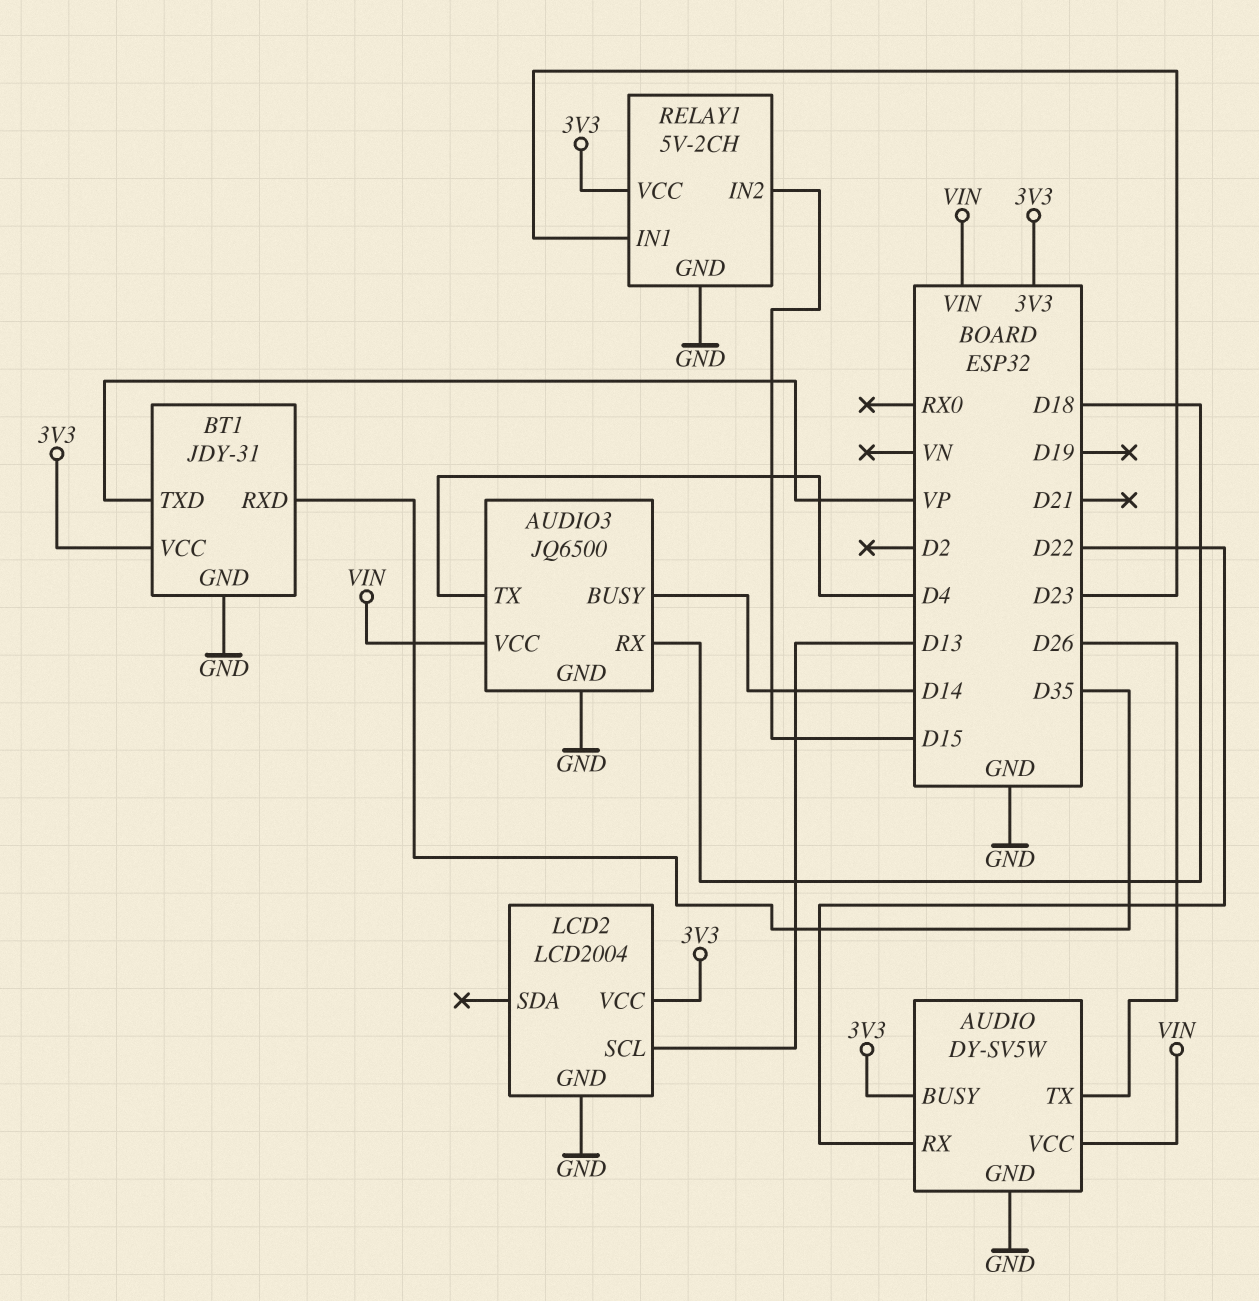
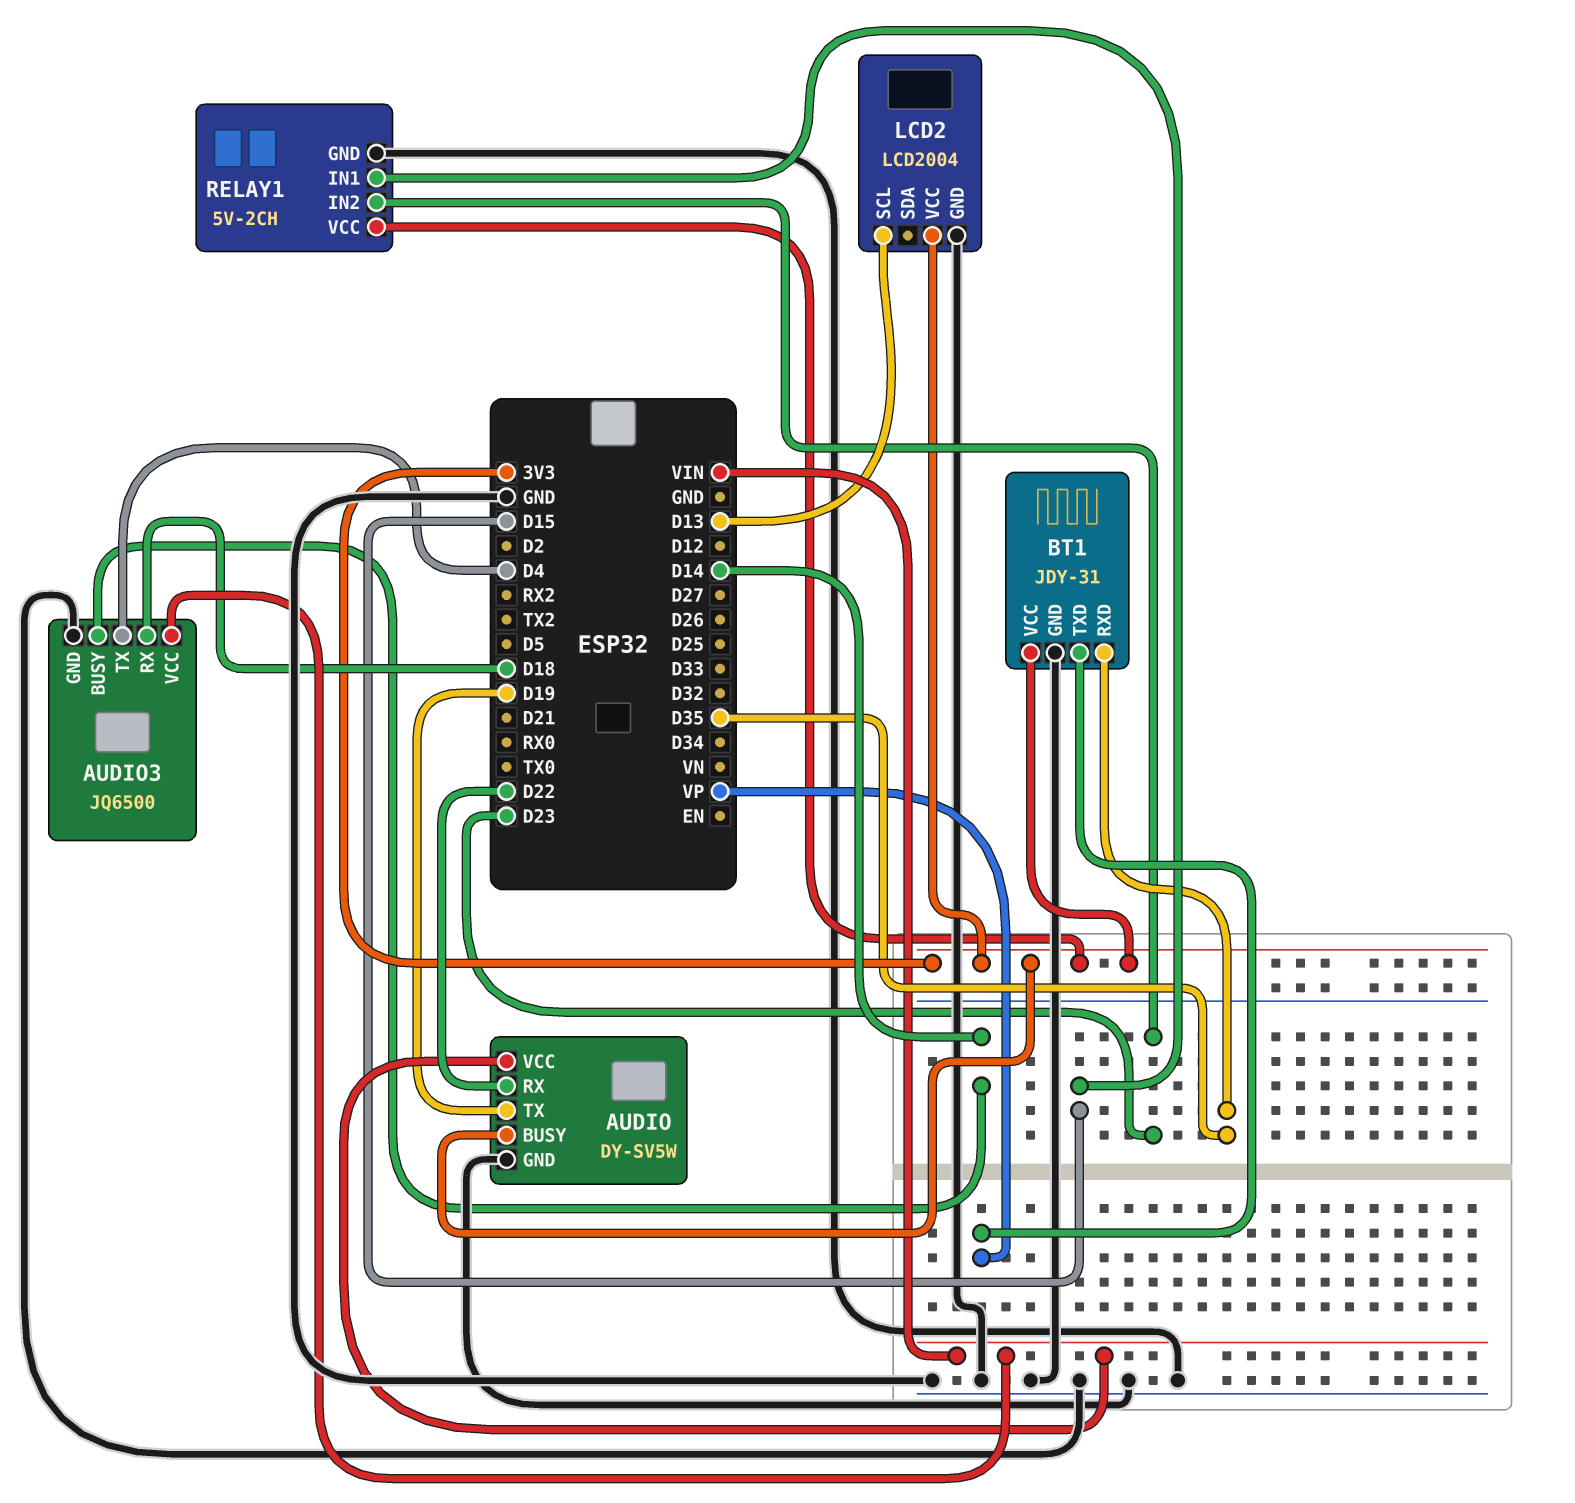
AUDIO pin TX: D26 -> D19
RELAY1 pin IN1: D23 -> D15
RELAY1 pin IN2: D15 -> D23

